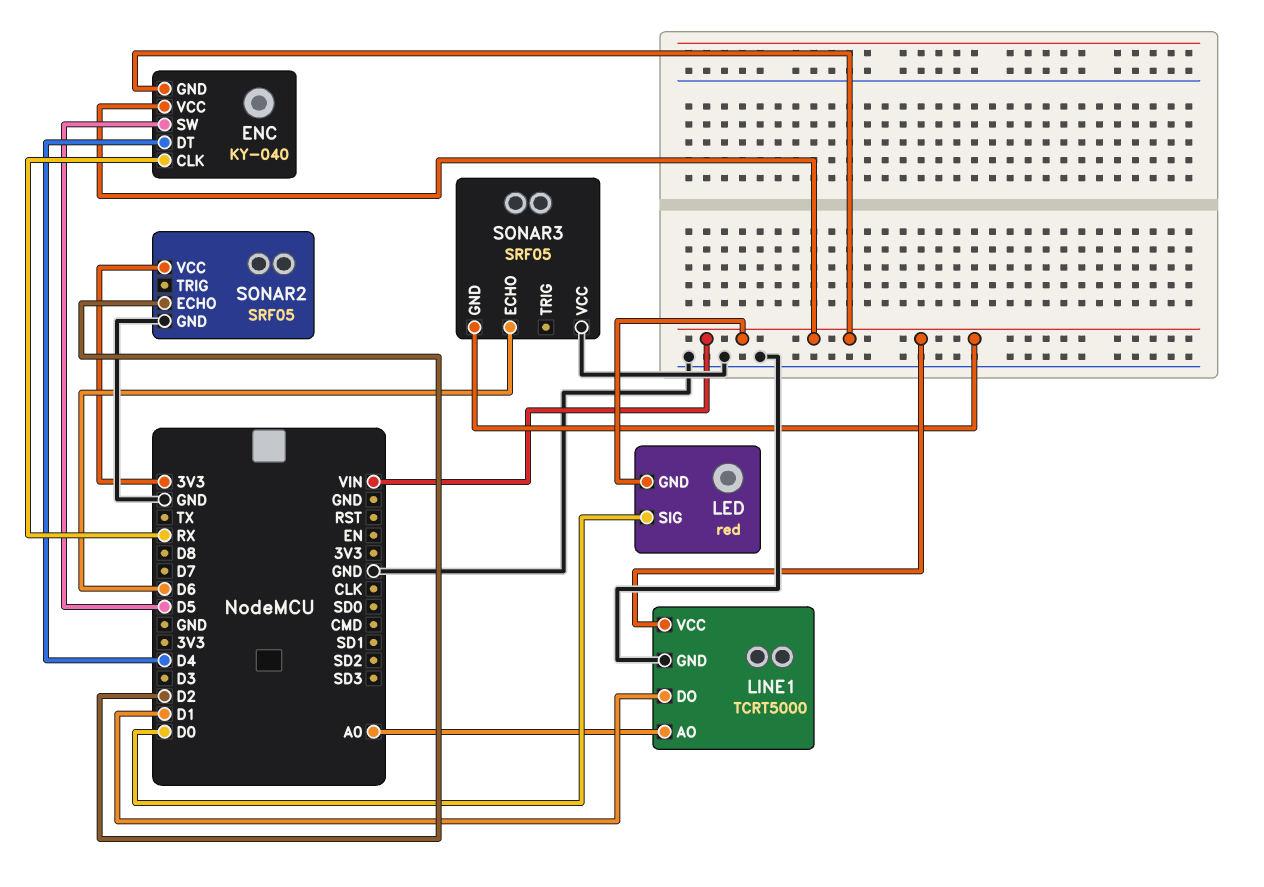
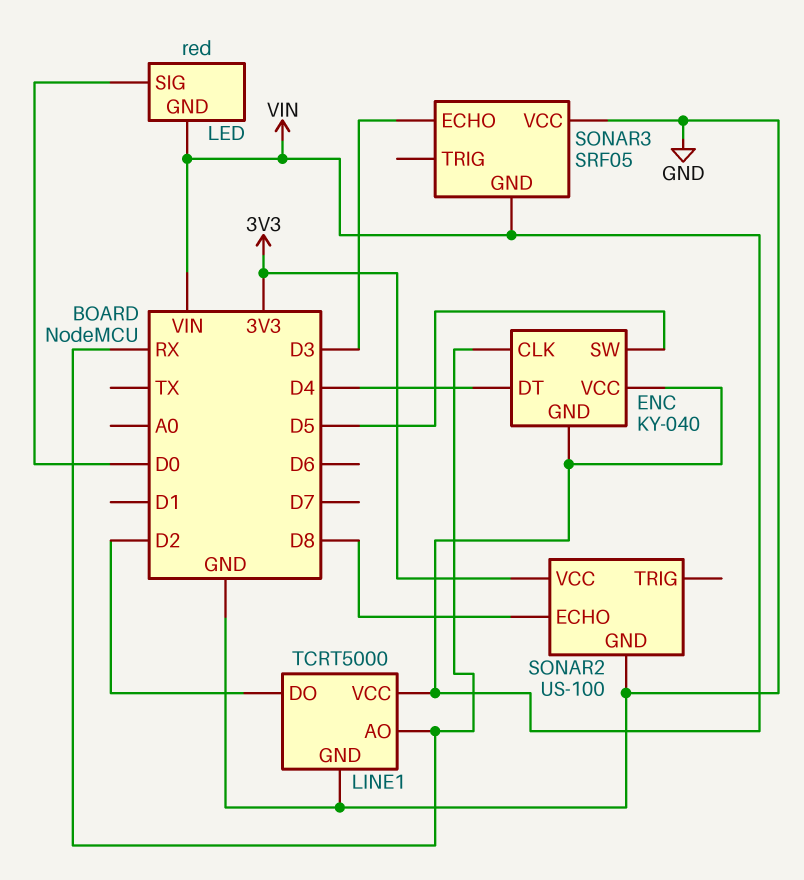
LINE1 pin AO: A0 -> RX
LINE1 pin DO: D1 -> D2
SONAR2: SRF05 -> US-100
SONAR2 pin ECHO: D2 -> D8
SONAR3 pin ECHO: D6 -> D3

